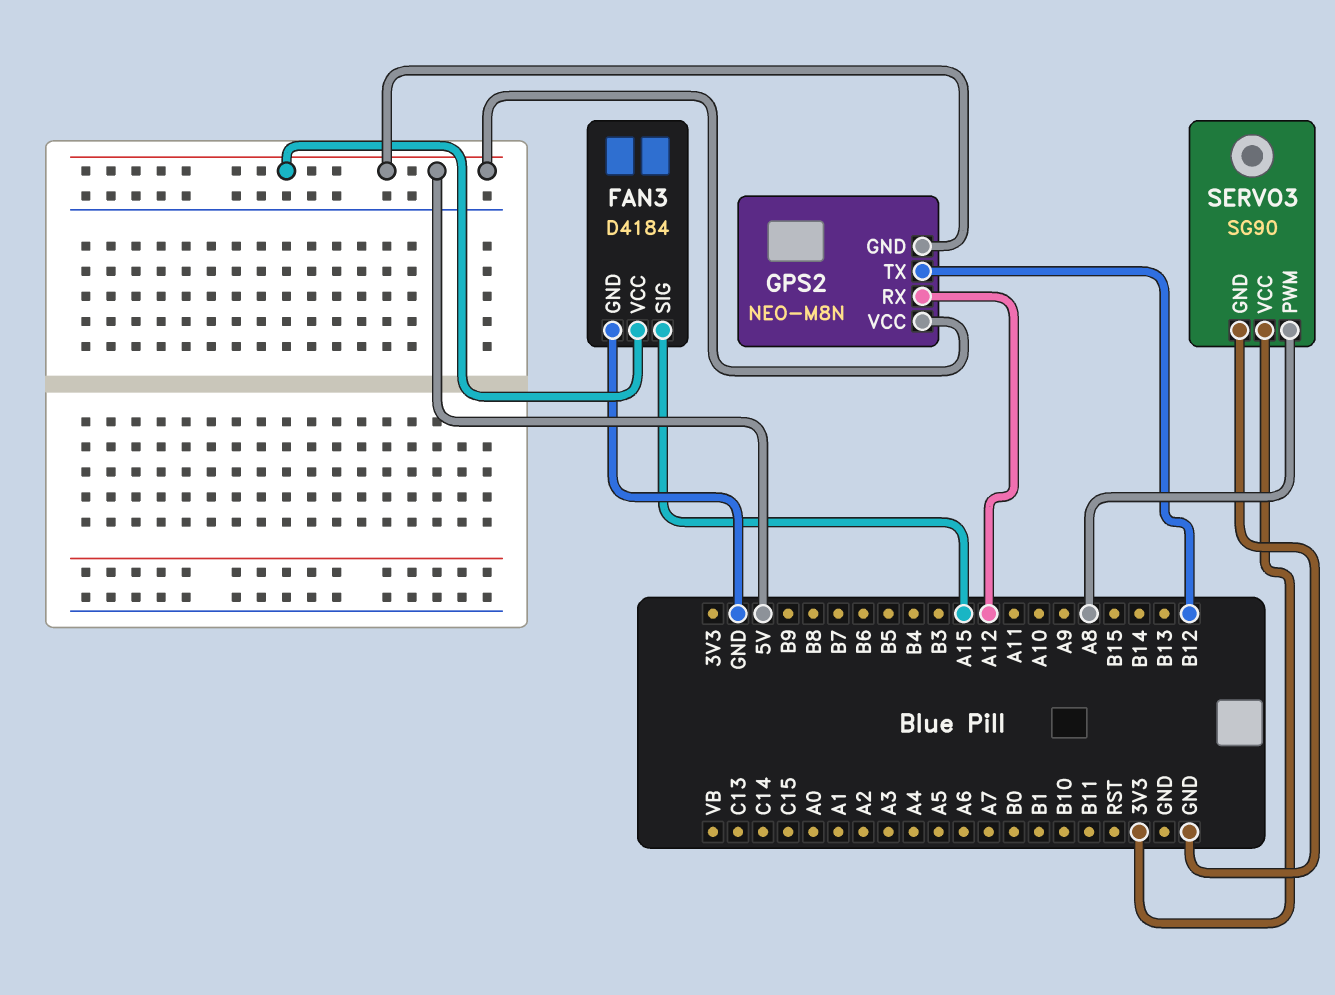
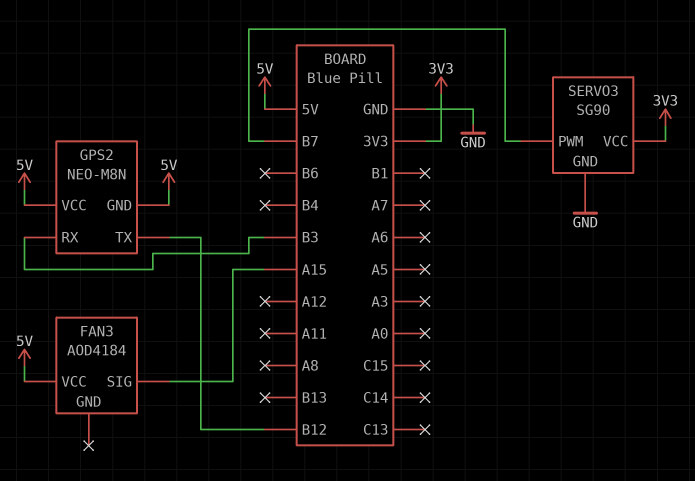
FAN3: D4184 -> AOD4184
FAN3 pin GND: GND -> none
GPS2 pin RX: A12 -> B3
SERVO3 pin PWM: A8 -> B7

